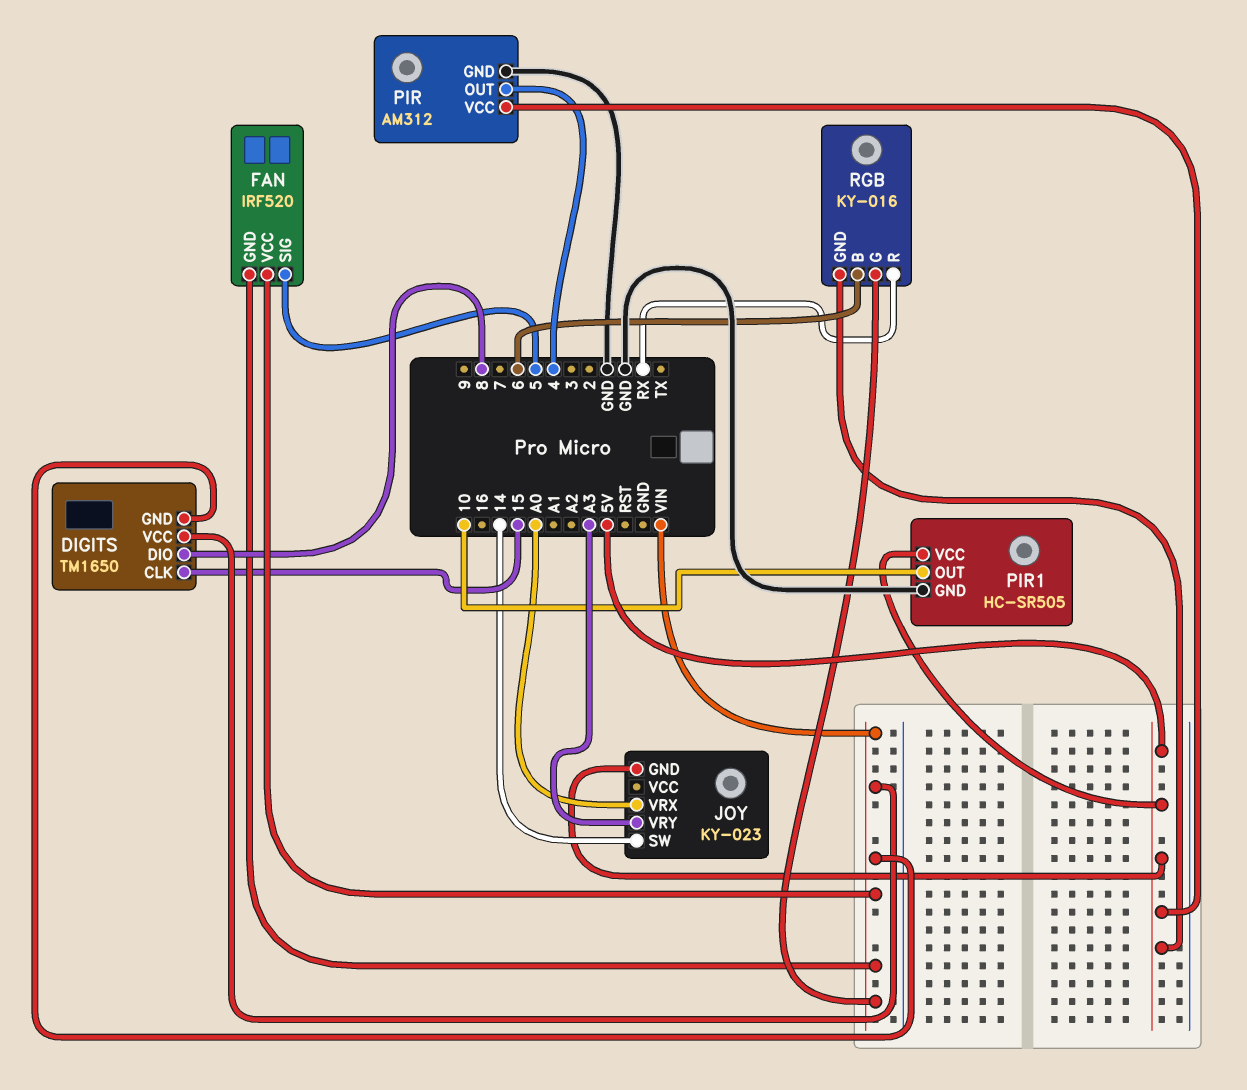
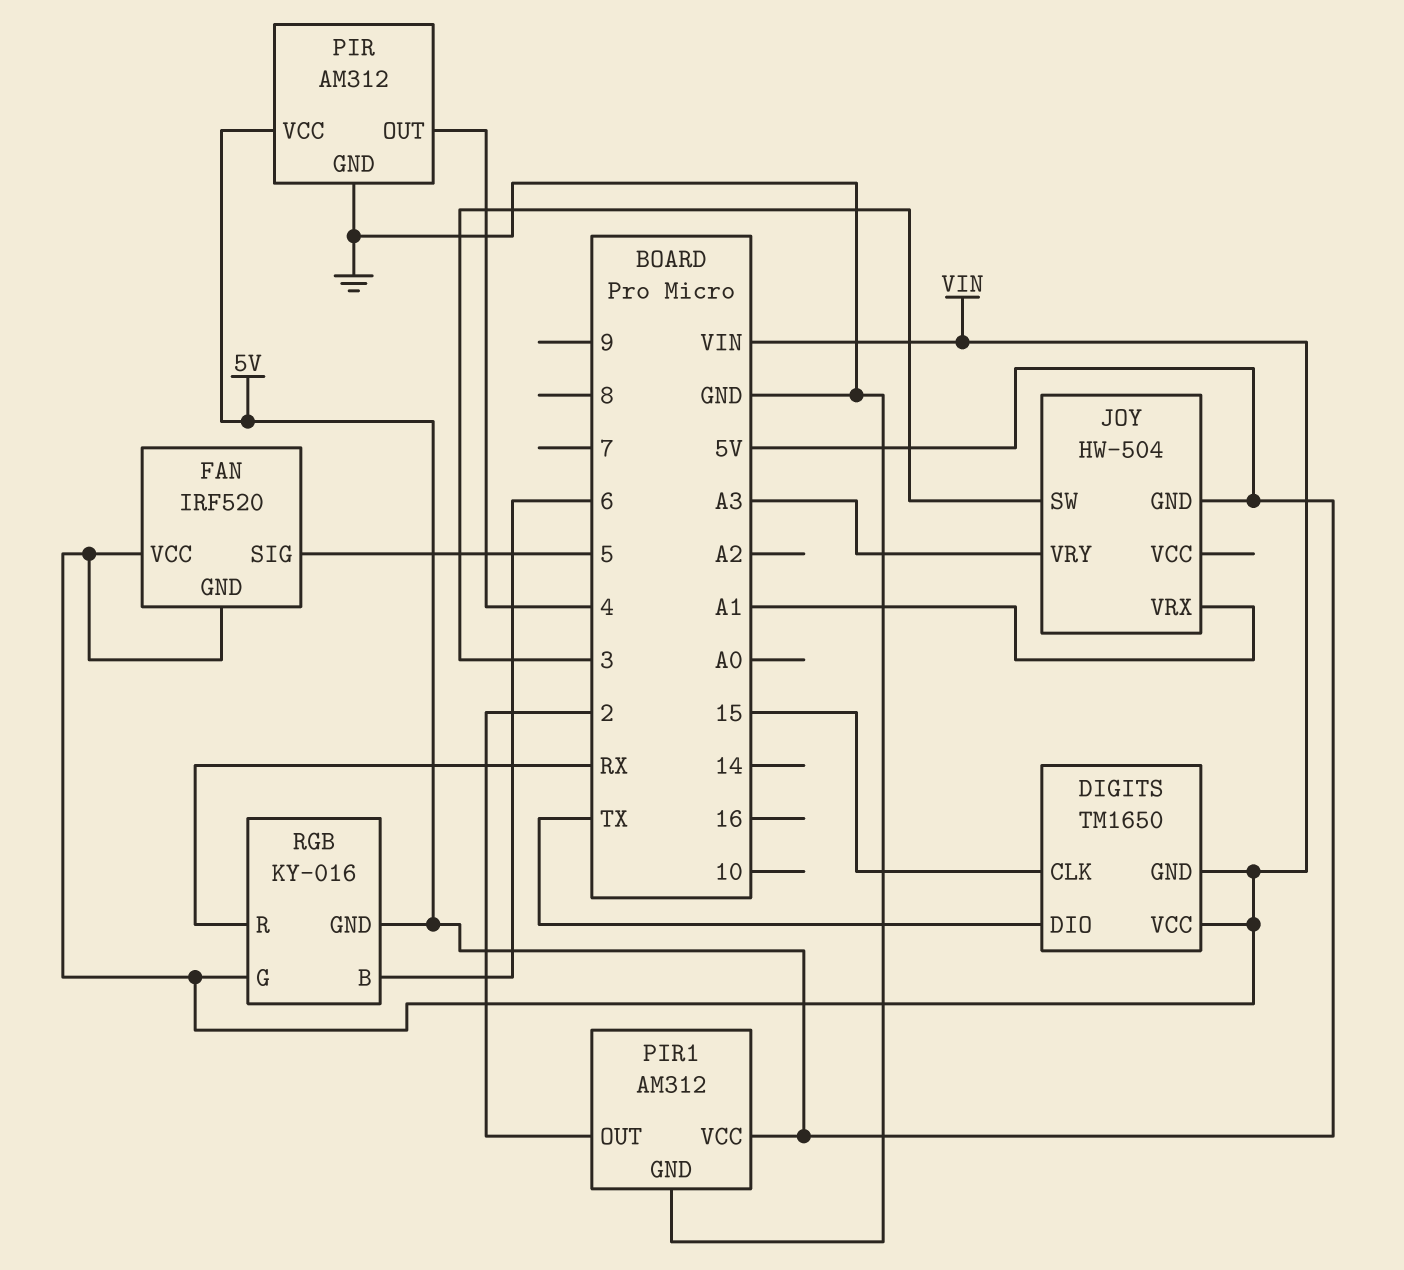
DIGITS pin DIO: 8 -> TX
JOY: KY-023 -> HW-504
JOY pin SW: 14 -> 3
JOY pin VRX: A0 -> A1
PIR1: HC-SR505 -> AM312
PIR1 pin OUT: 10 -> 2

